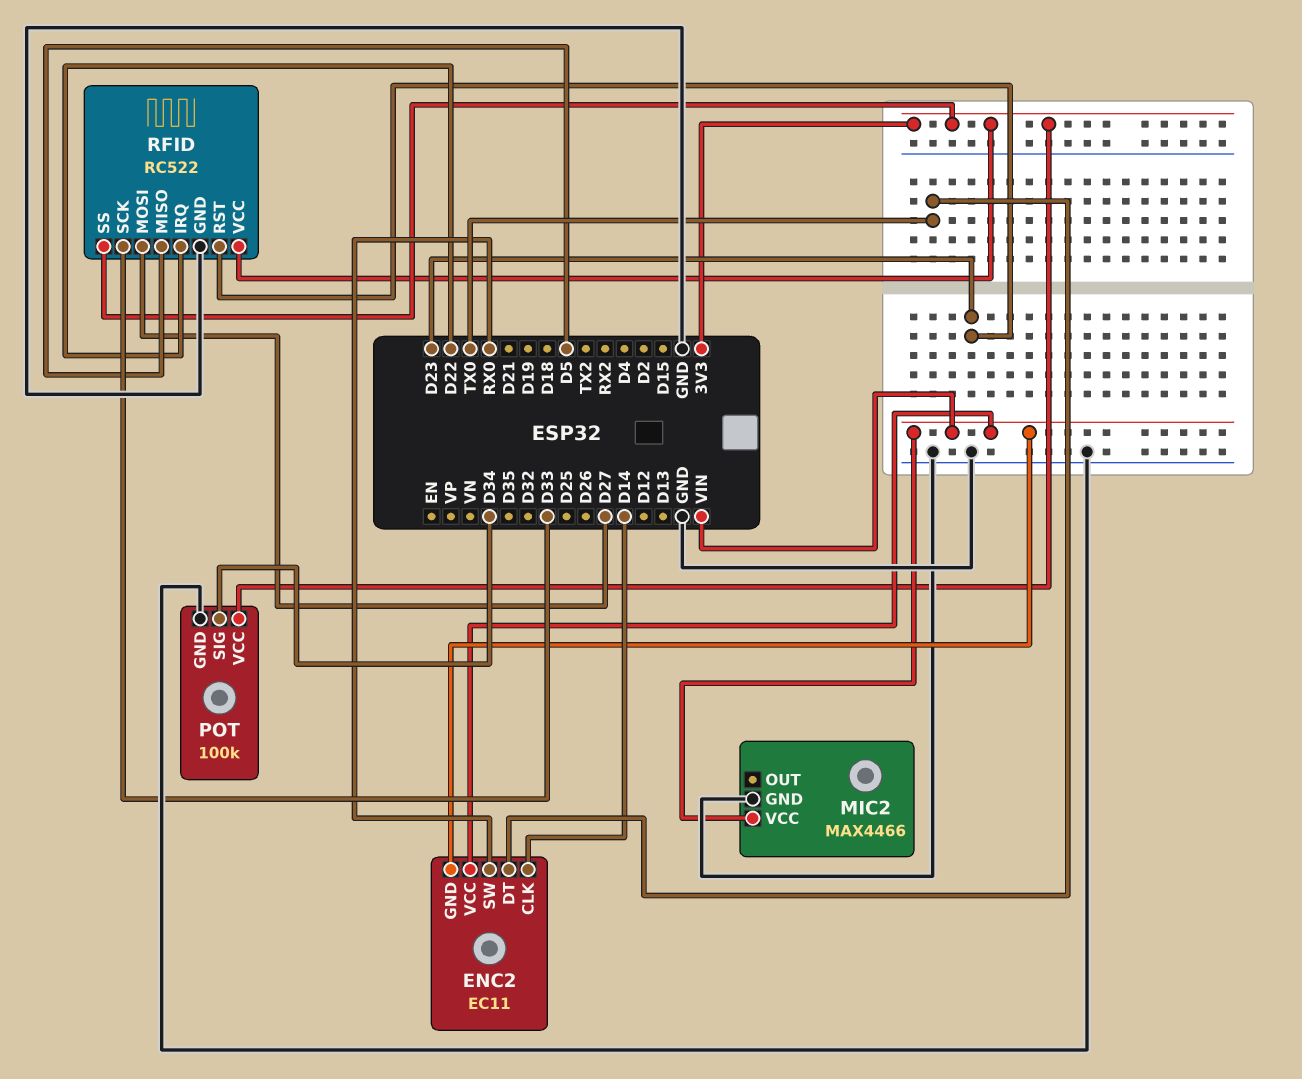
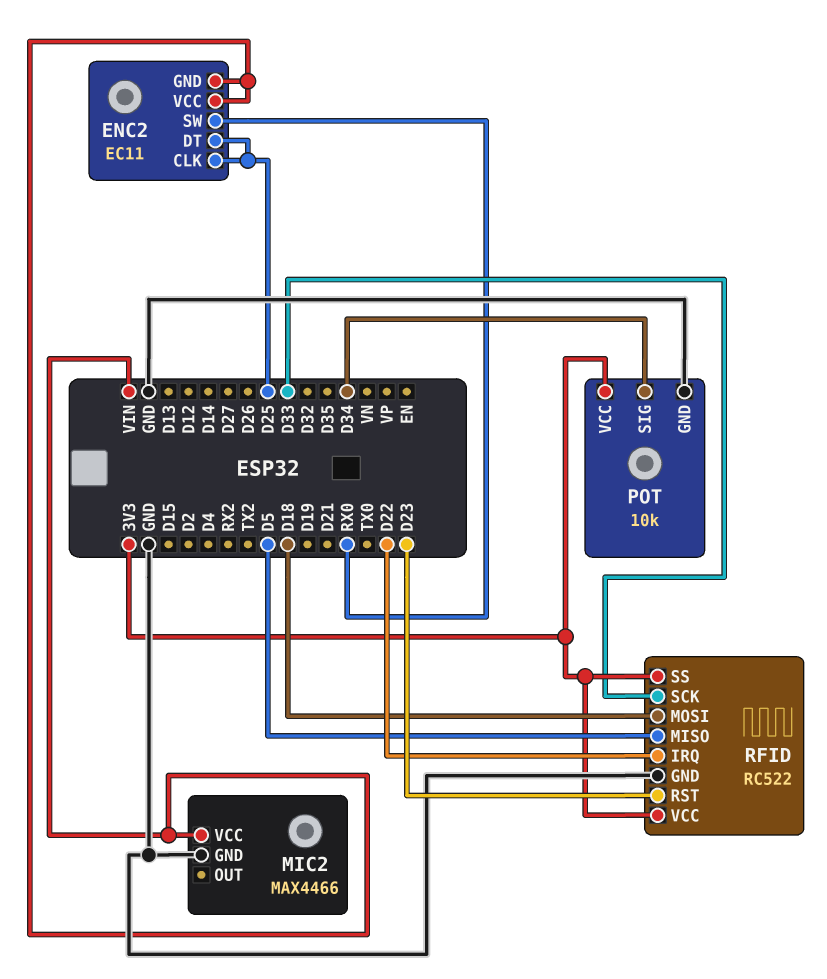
ENC2 pin CLK: D14 -> D25
ENC2 pin DT: TX0 -> D25
POT: 100k -> 10k
RFID pin MOSI: D27 -> D18

